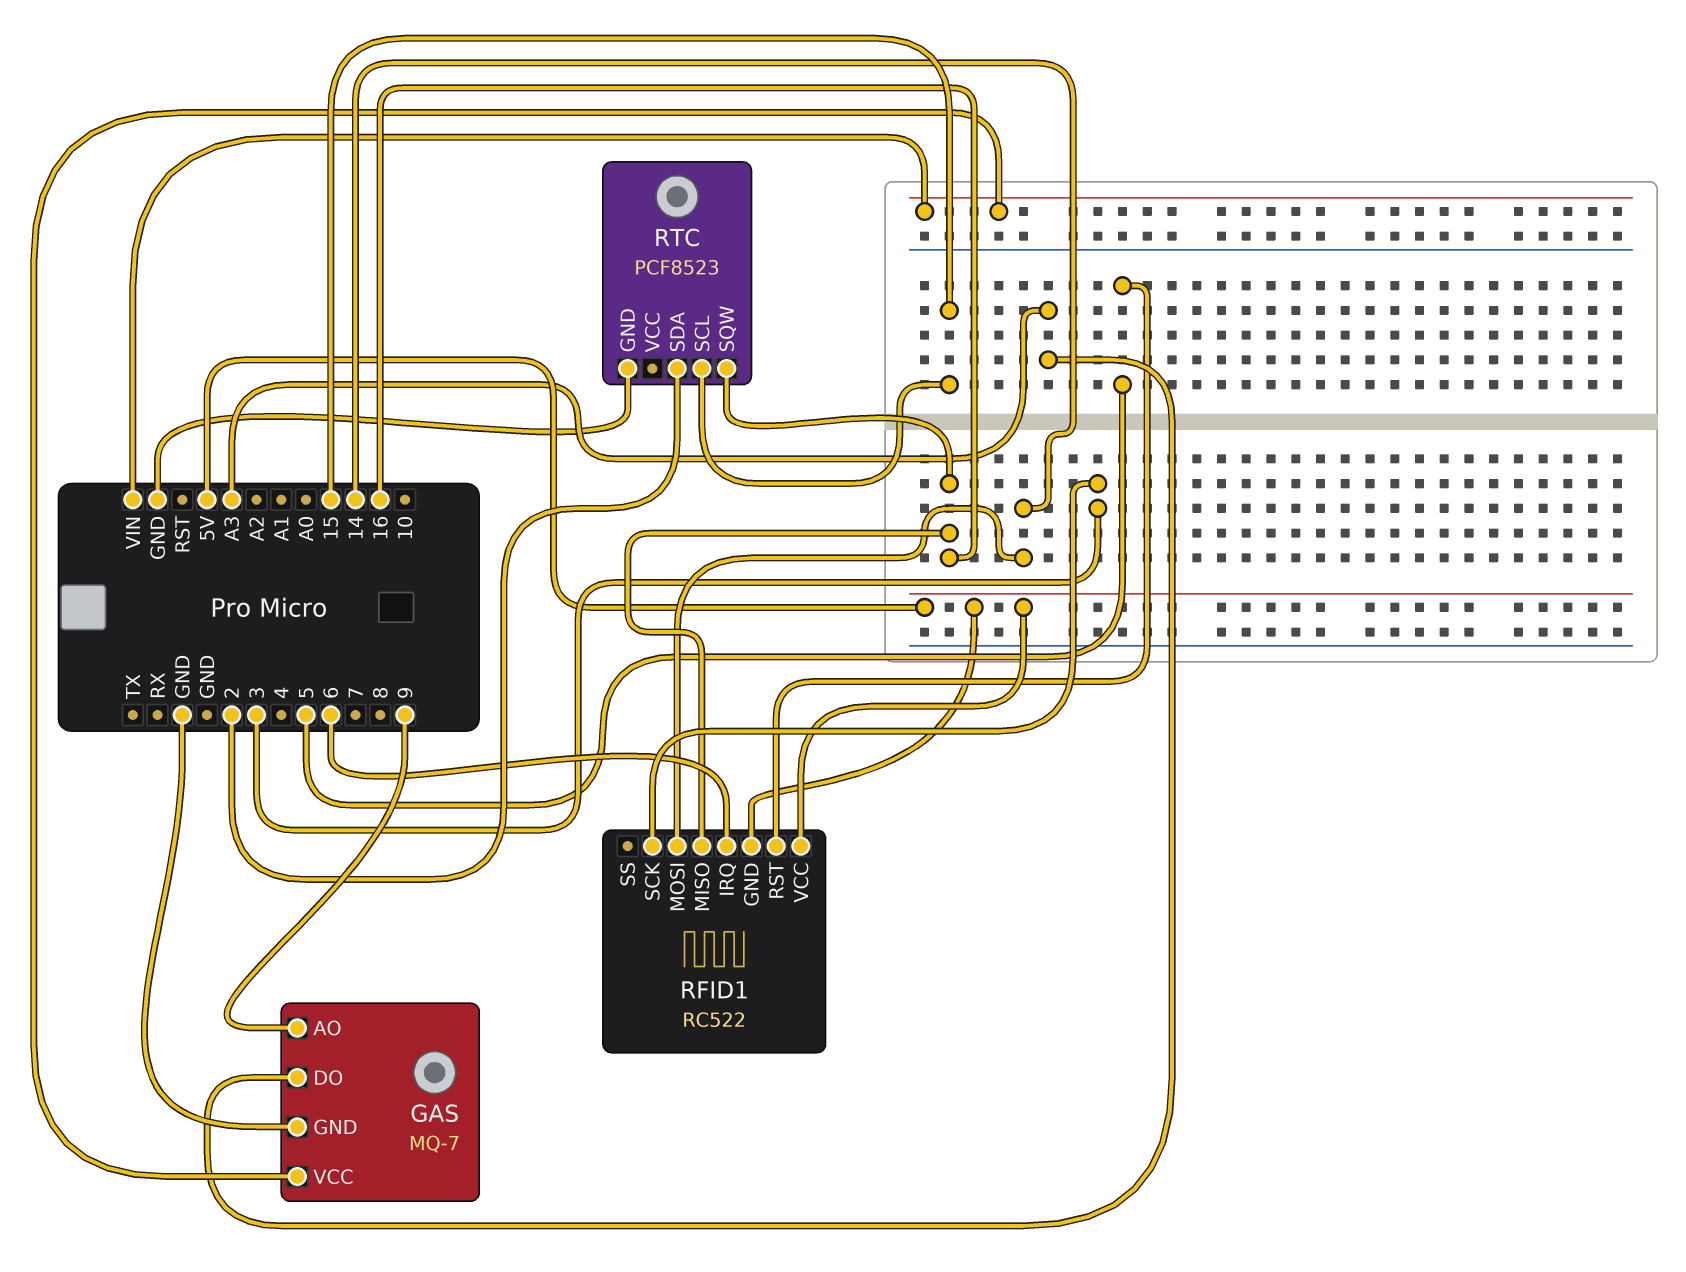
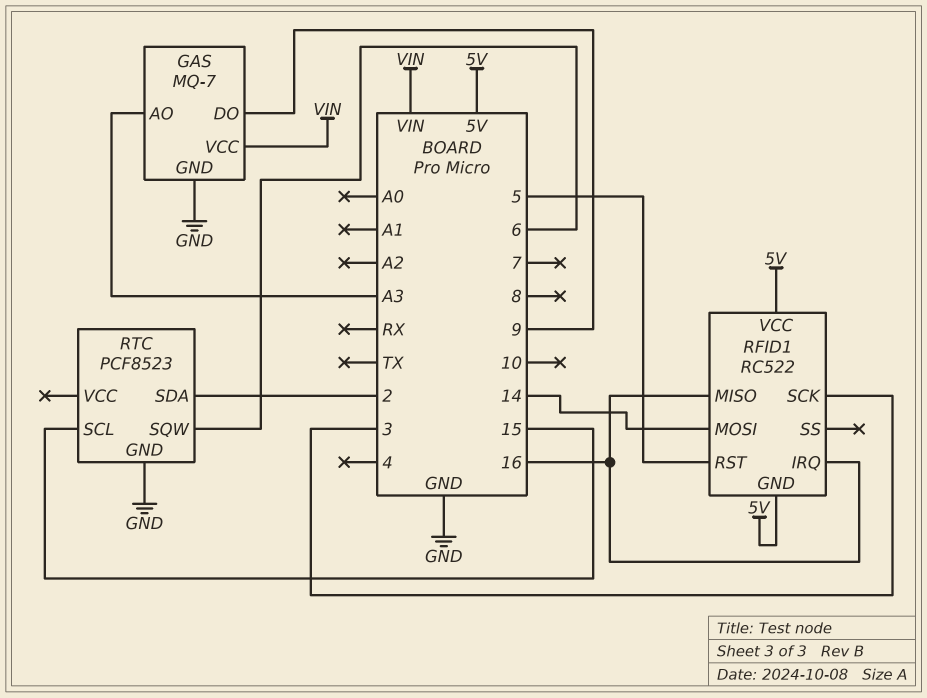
GAS pin AO: 9 -> A3
GAS pin DO: A3 -> 9
RFID1 pin IRQ: 6 -> 16
RTC pin SQW: 16 -> 6

